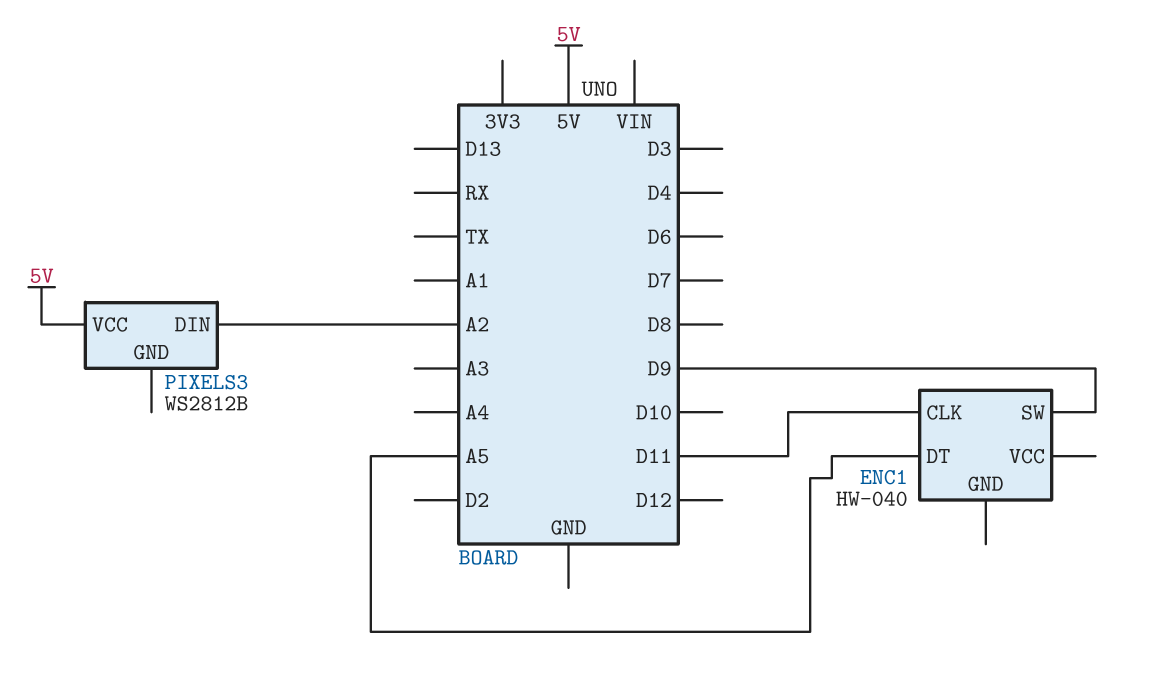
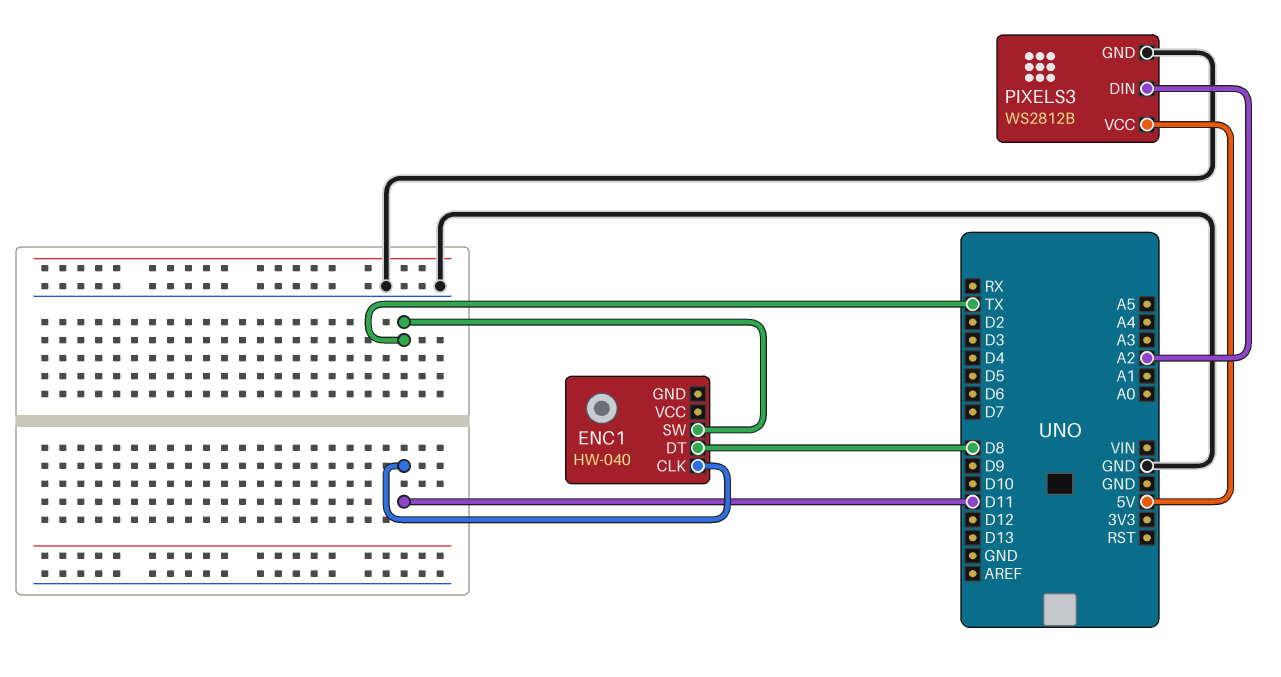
ENC1 pin DT: A5 -> D8
ENC1 pin SW: D9 -> TX
PIXELS3 pin GND: none -> GND

